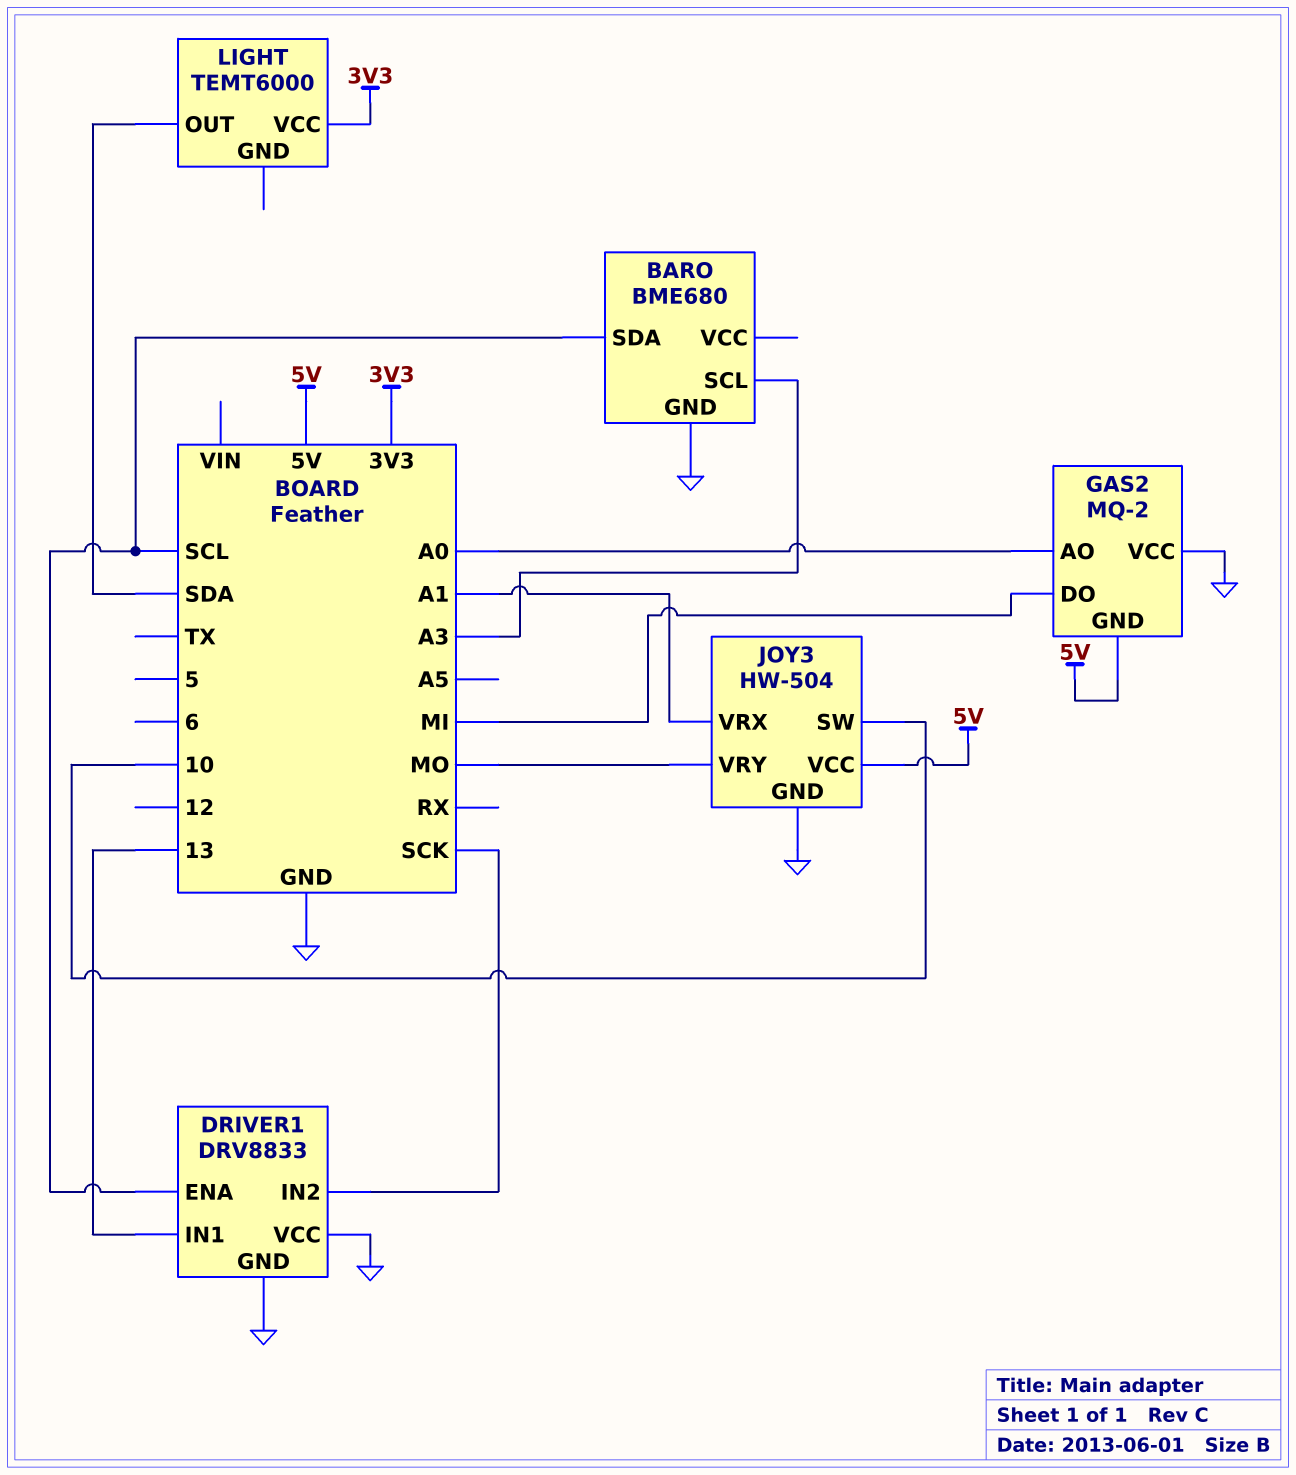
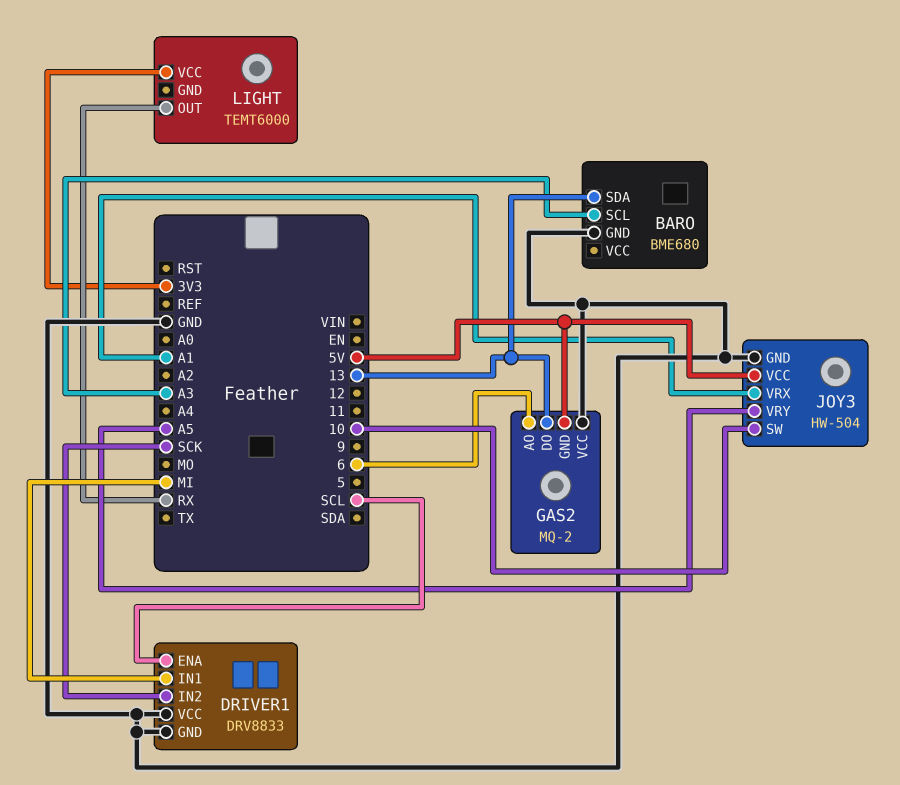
BARO pin SDA: SCL -> 13
DRIVER1 pin IN1: 13 -> MI
GAS2 pin AO: A0 -> 6
GAS2 pin DO: MI -> 13
JOY3 pin VRY: MO -> A5
LIGHT pin OUT: SDA -> RX

